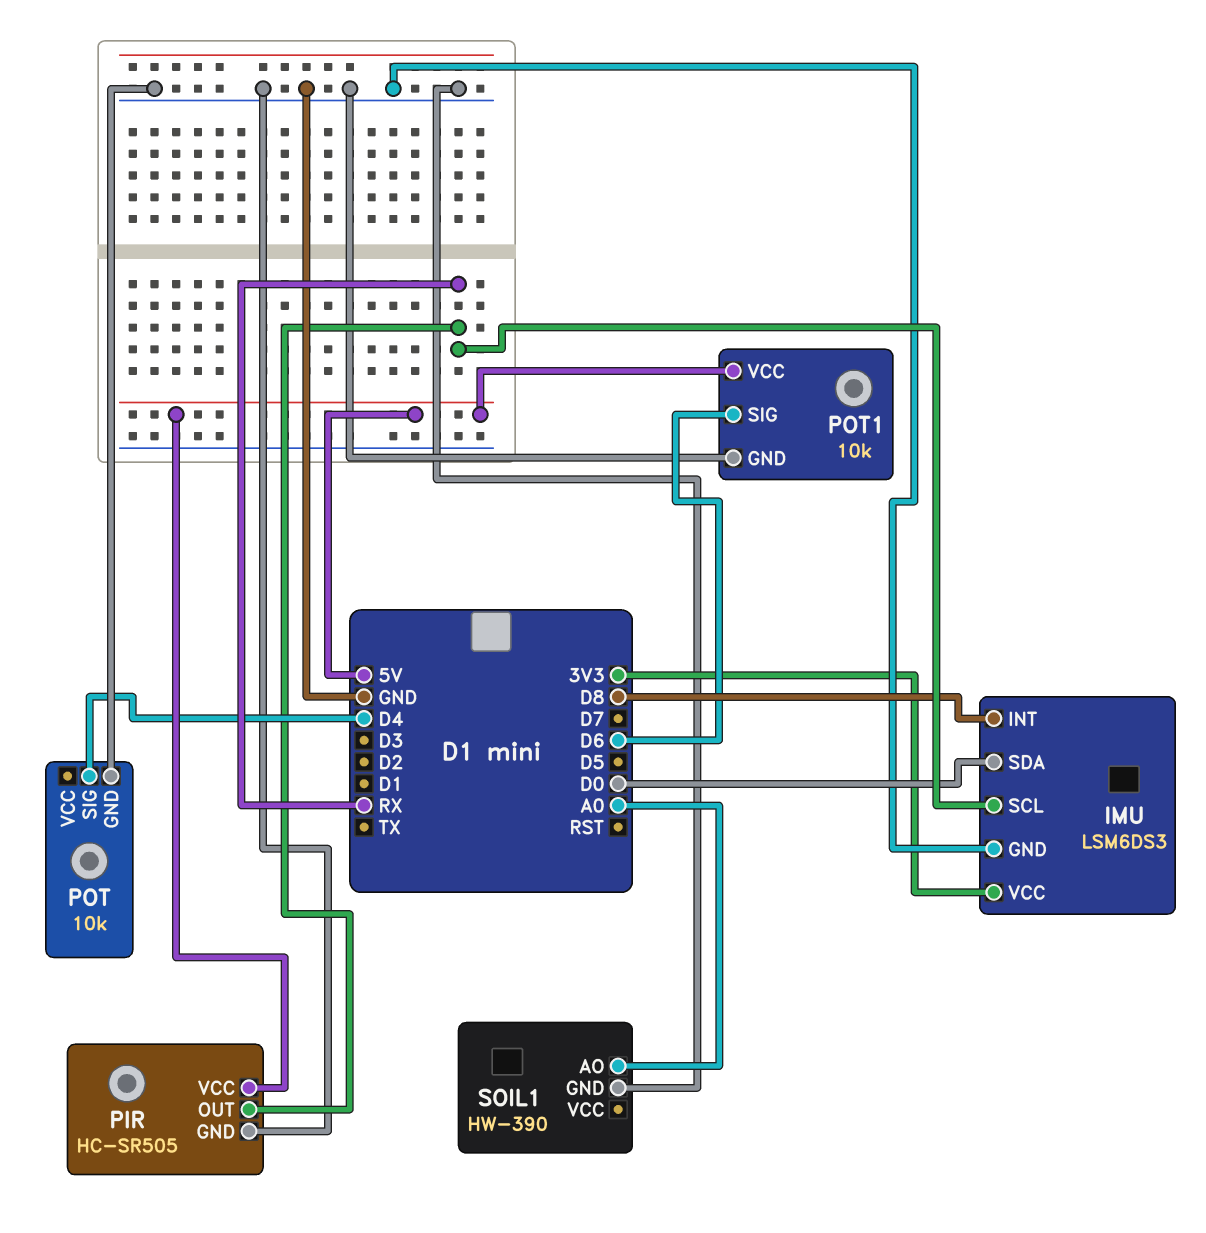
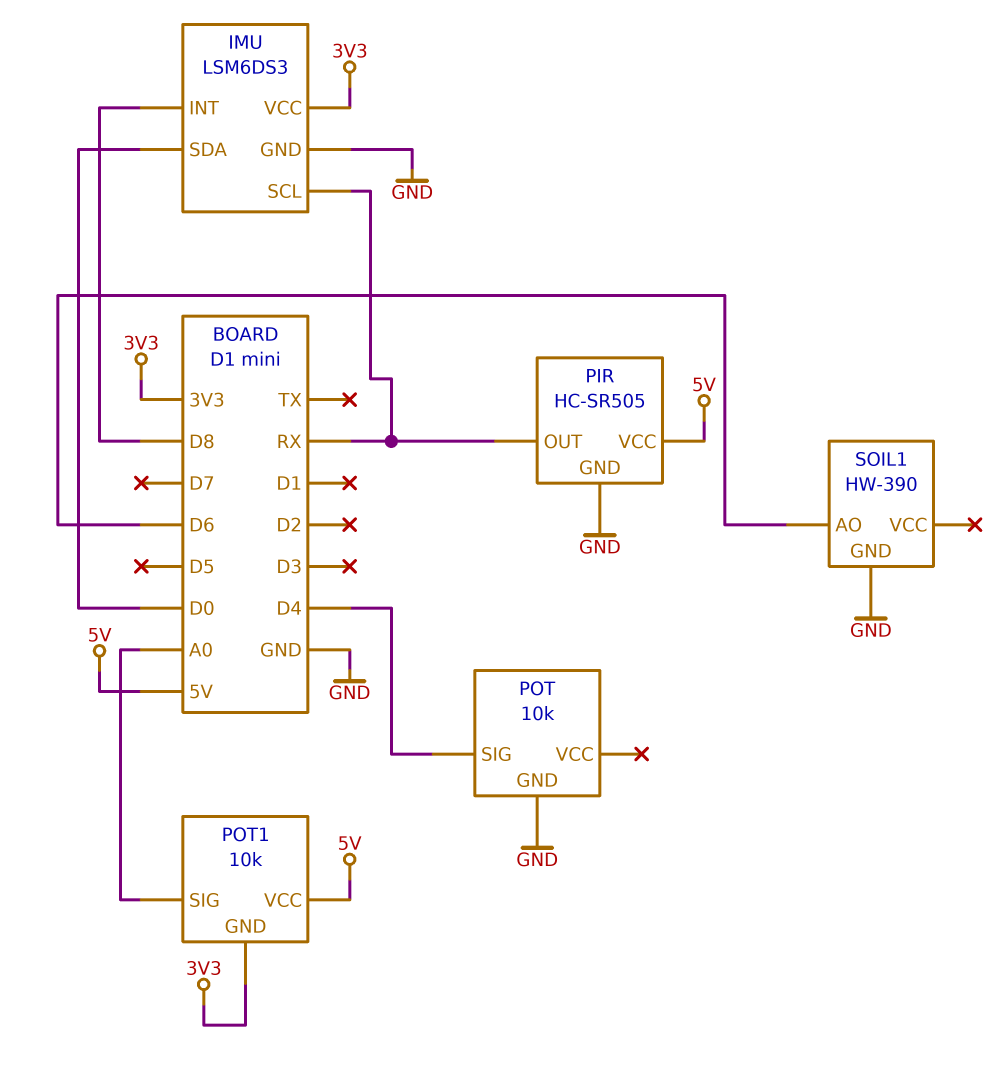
POT1 pin GND: GND -> 3V3
POT1 pin SIG: D6 -> A0
SOIL1 pin AO: A0 -> D6

